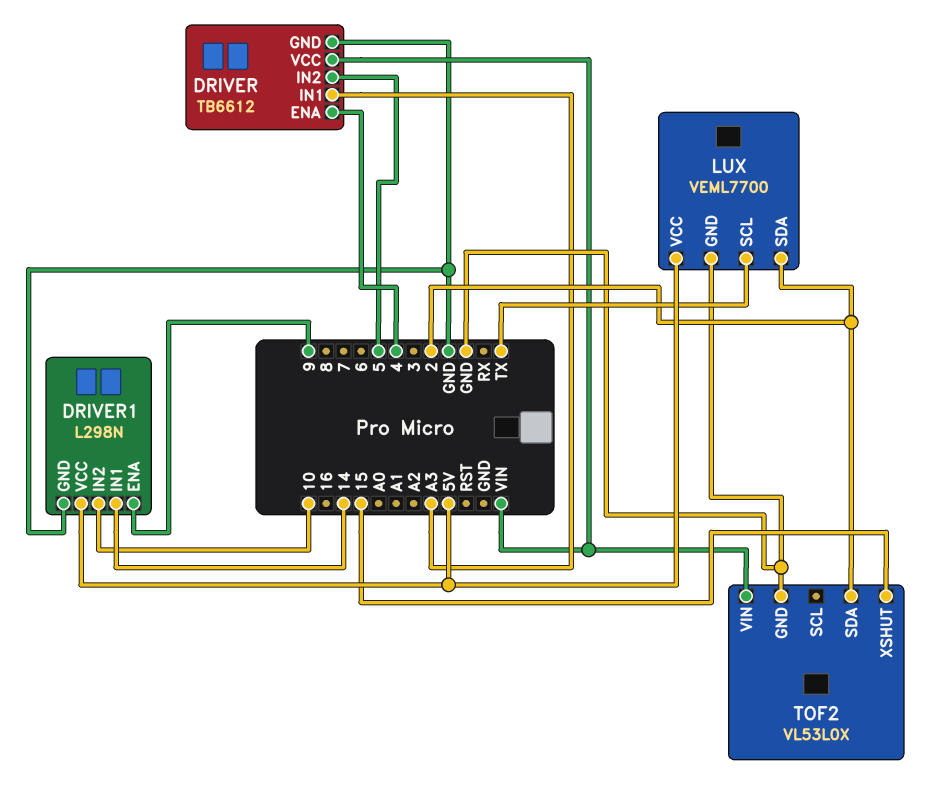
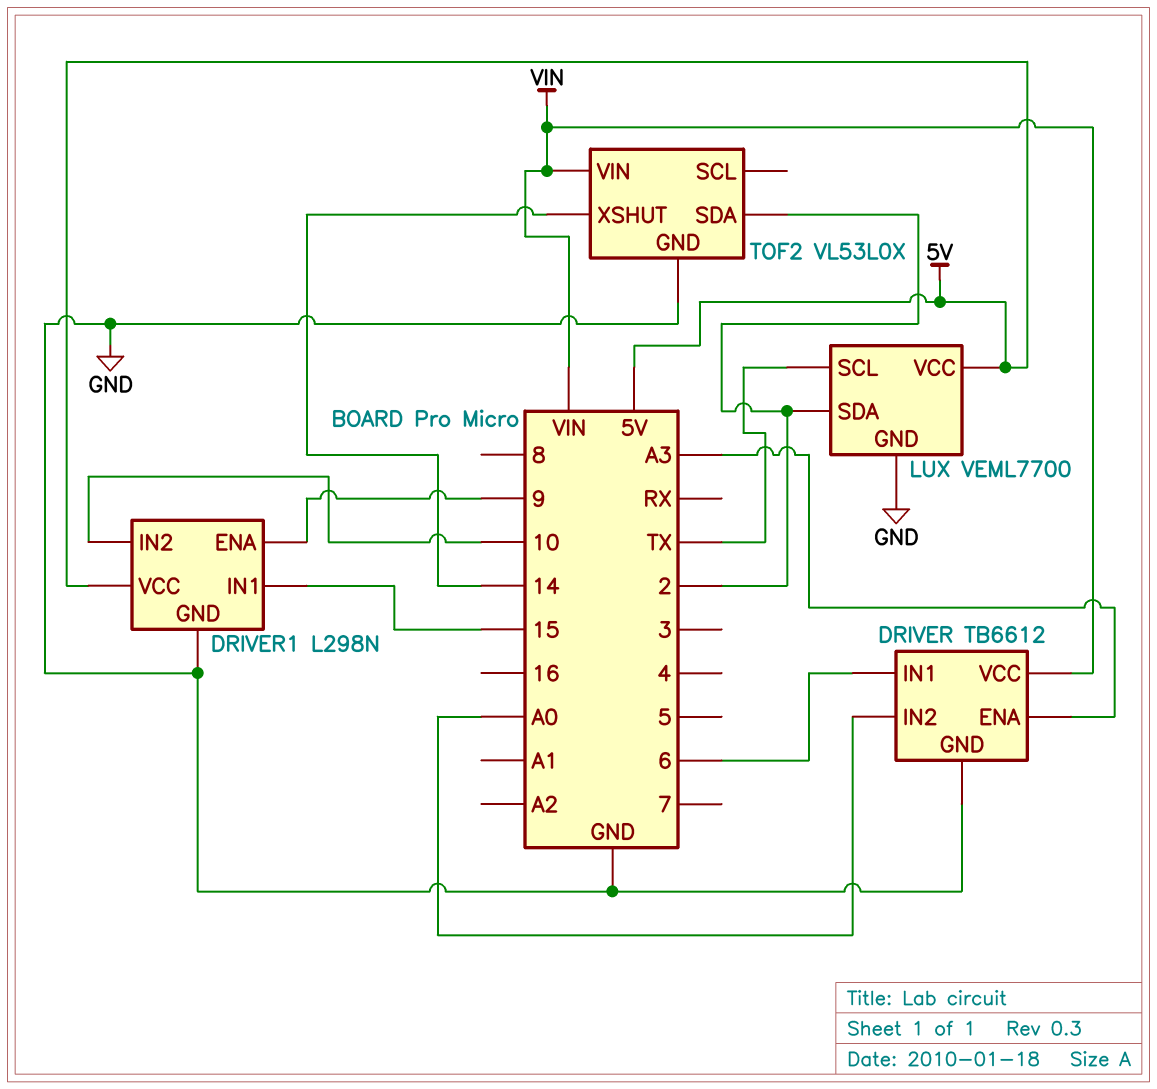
DRIVER pin ENA: 4 -> A3
DRIVER pin IN1: A3 -> 6
DRIVER pin IN2: 5 -> A0
DRIVER1 pin IN1: 14 -> 15
TOF2 pin XSHUT: 15 -> 14

